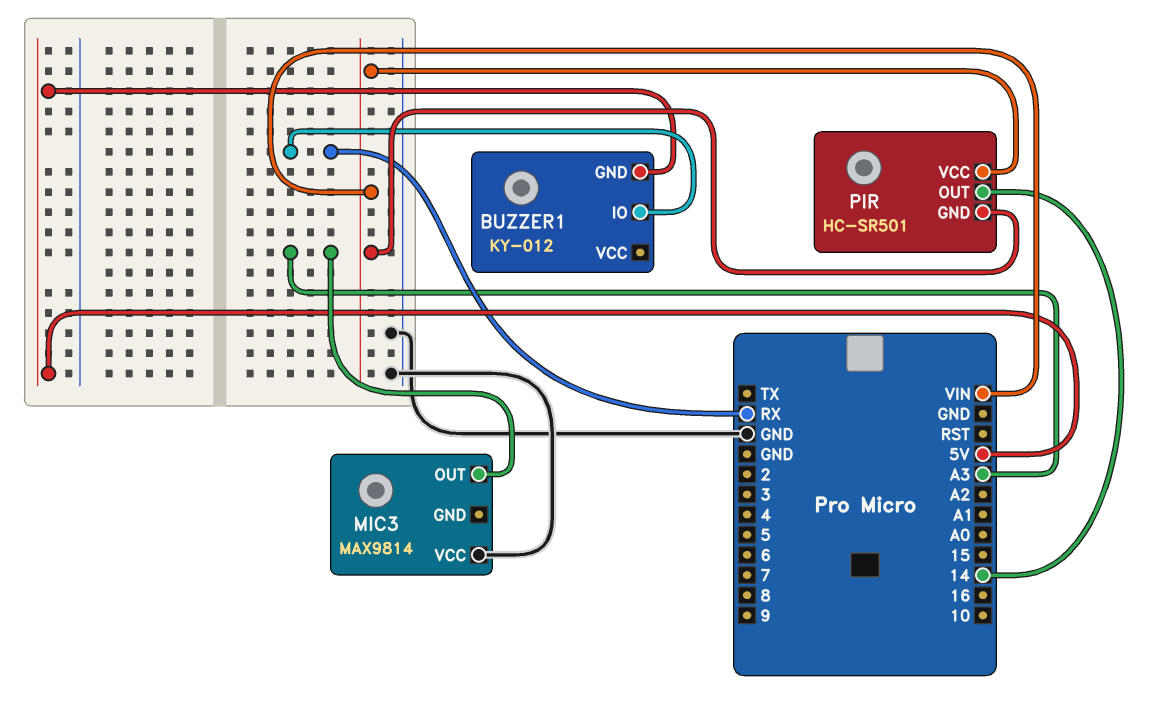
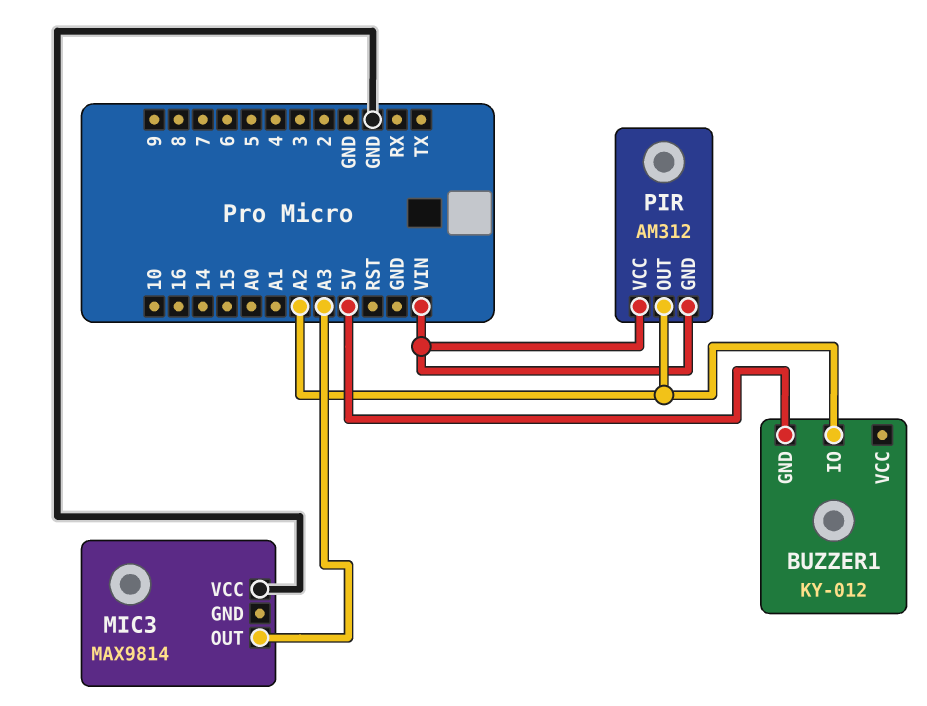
BUZZER1 pin IO: RX -> A2
PIR: HC-SR501 -> AM312
PIR pin OUT: 14 -> A2

